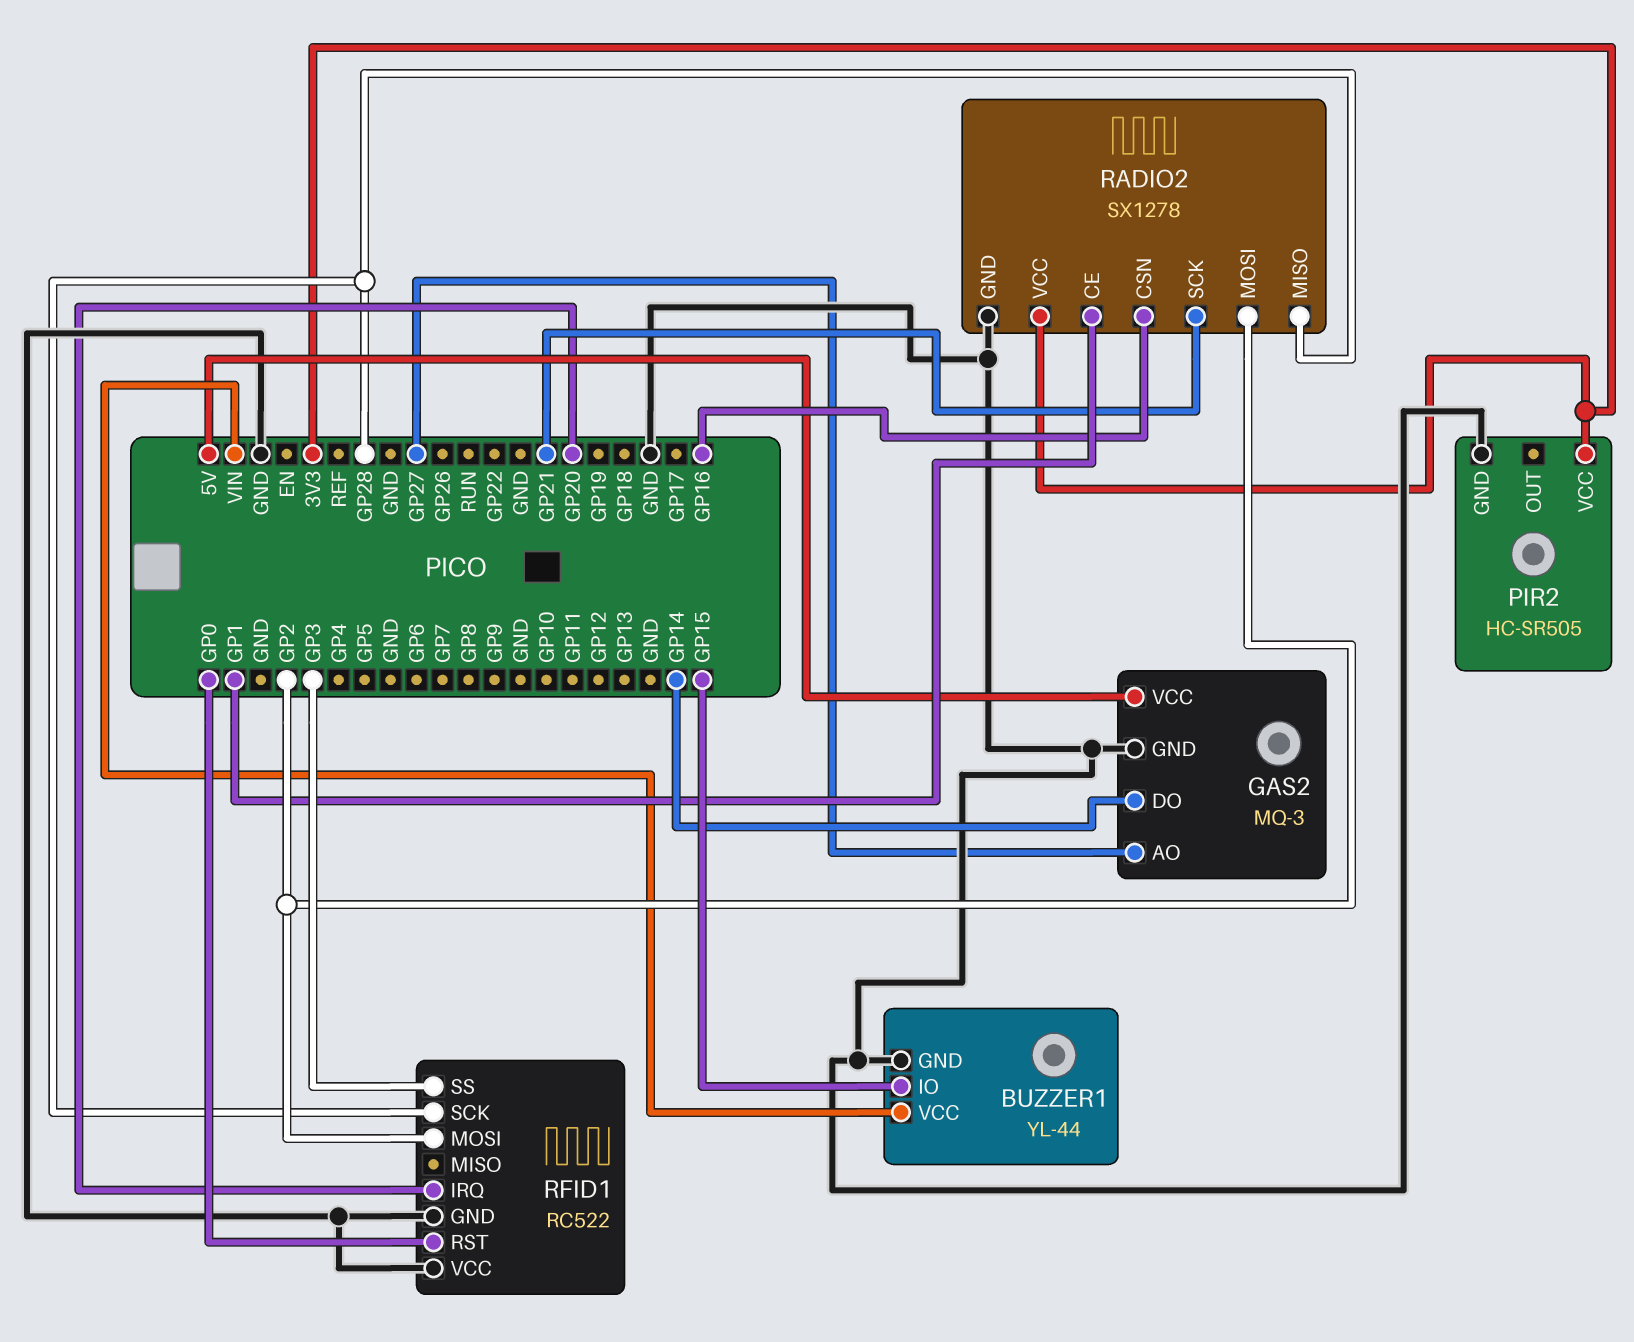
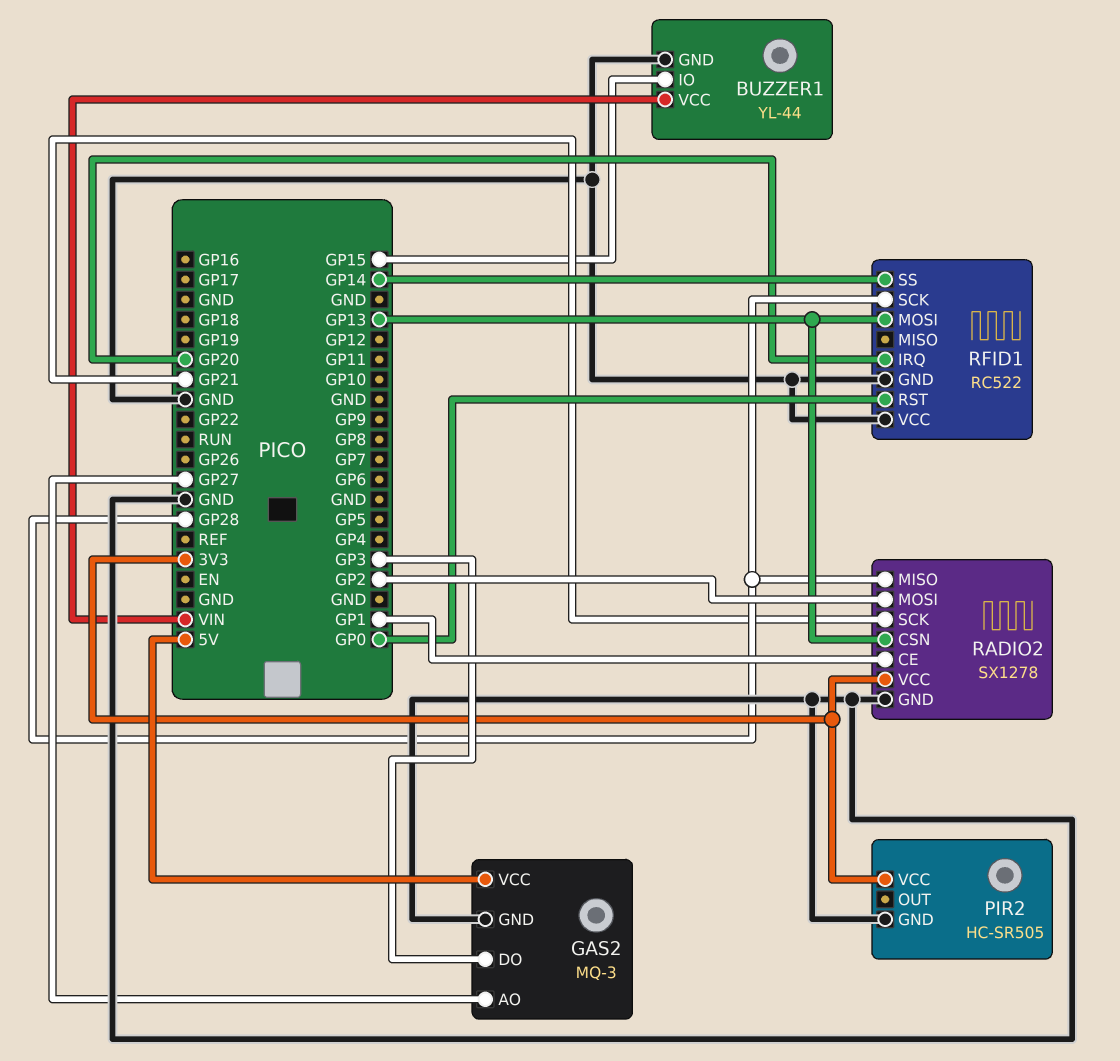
GAS2 pin DO: GP14 -> GP3
RADIO2 pin CSN: GP16 -> GP13
RFID1 pin MOSI: GP2 -> GP13
RFID1 pin SS: GP3 -> GP14

